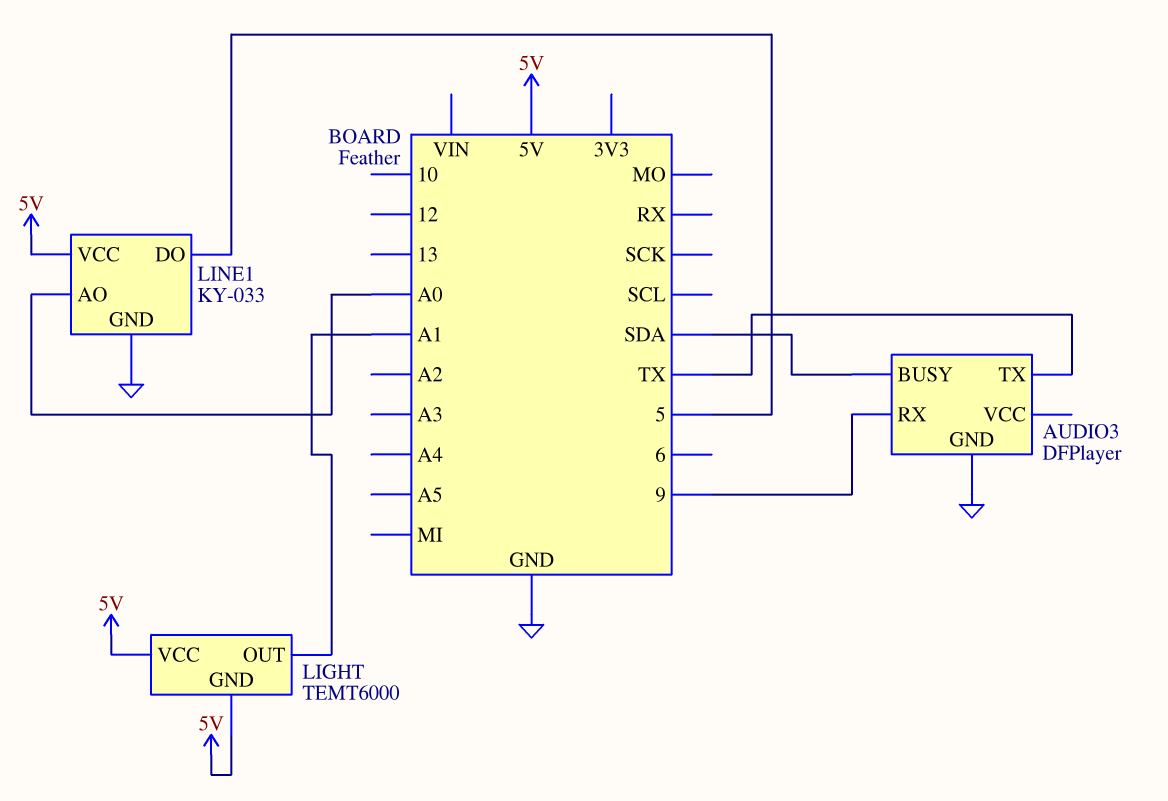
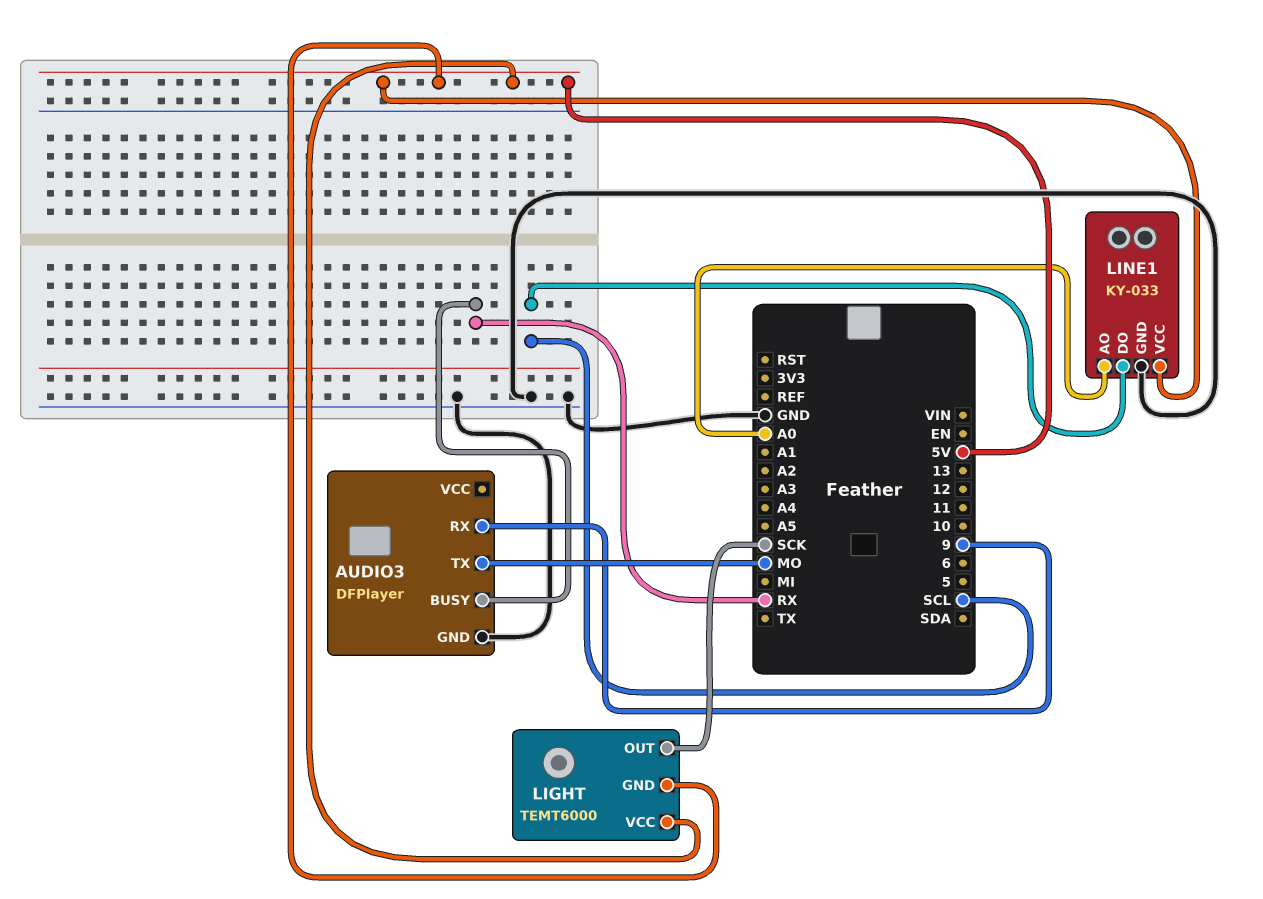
AUDIO3 pin BUSY: SDA -> RX
AUDIO3 pin TX: TX -> MO
LIGHT pin OUT: A1 -> SCK
LINE1 pin DO: 5 -> SCL

